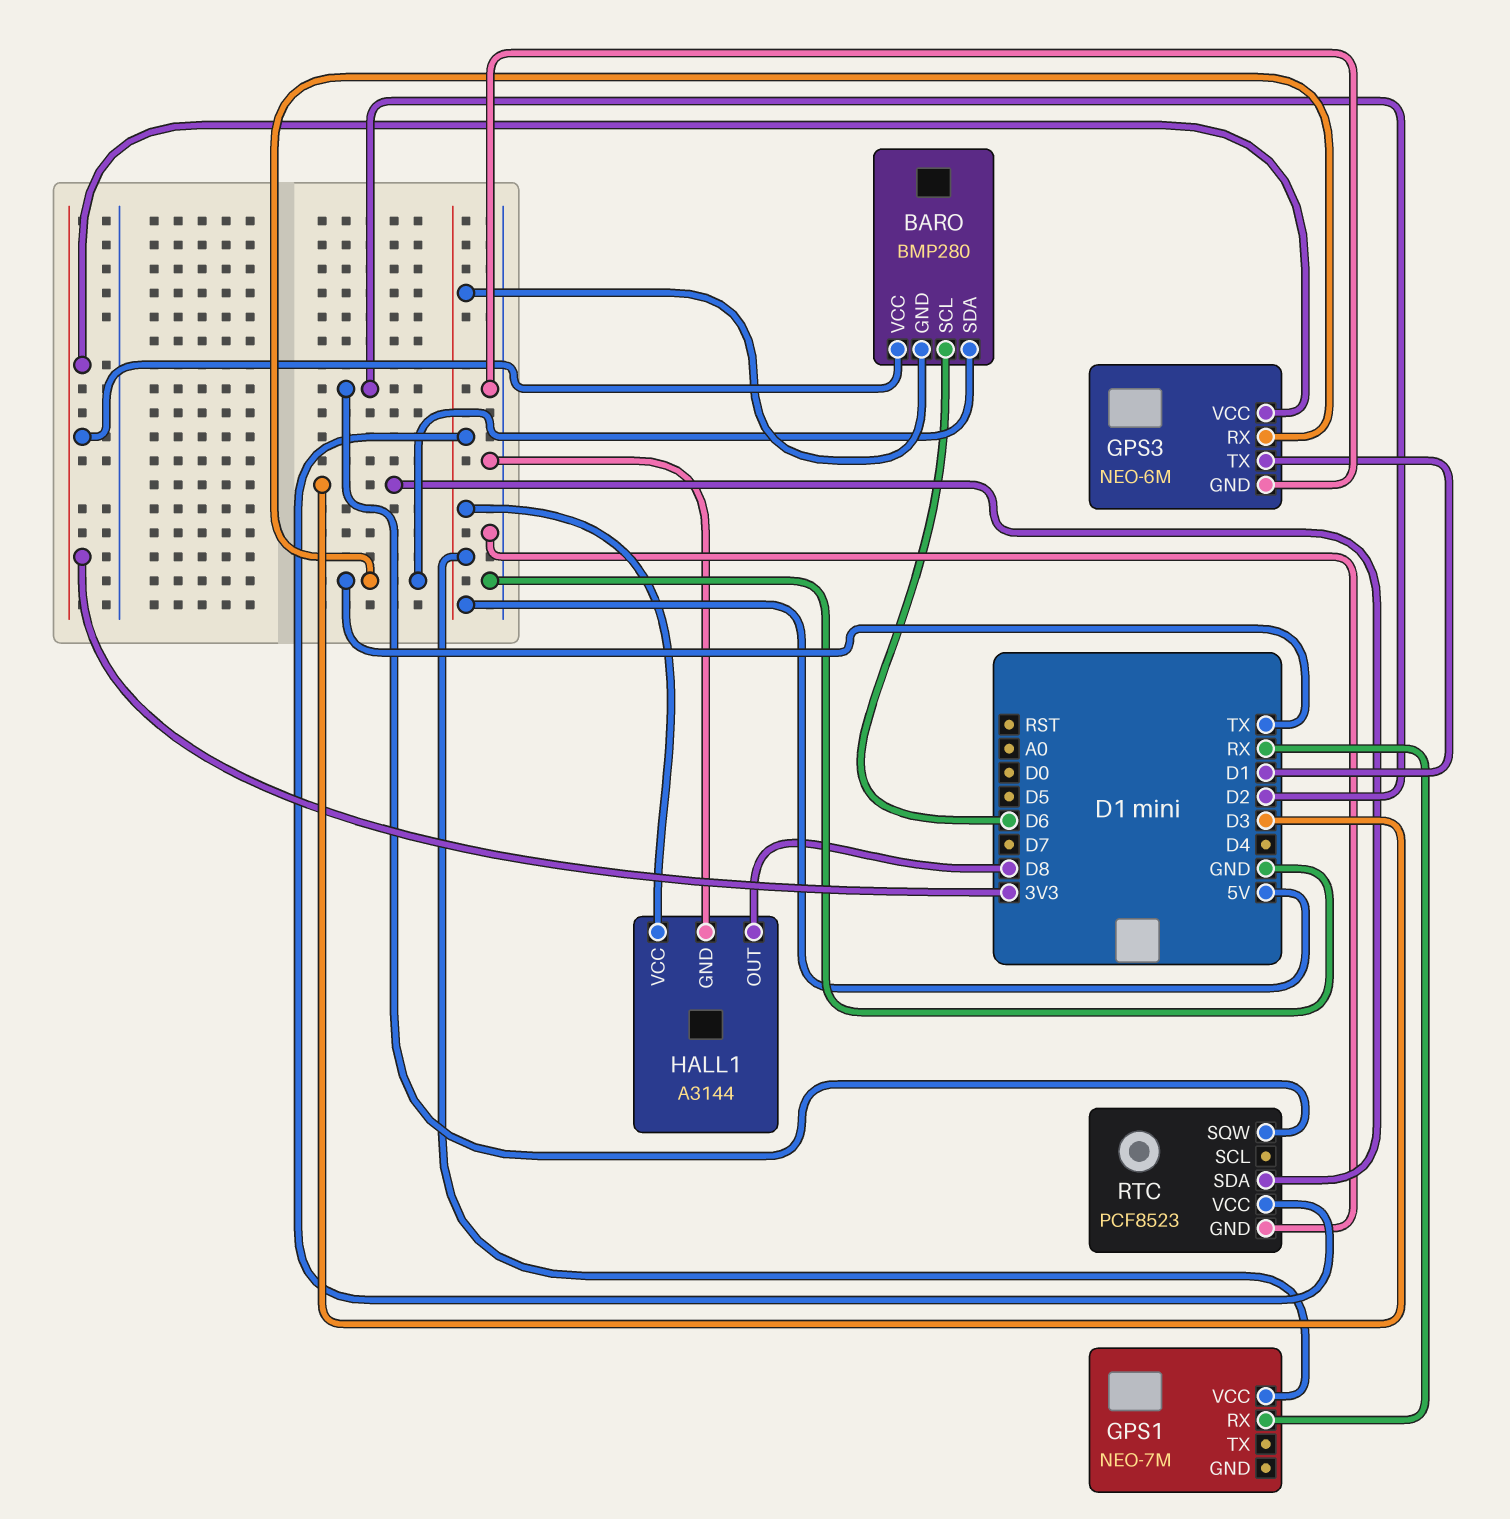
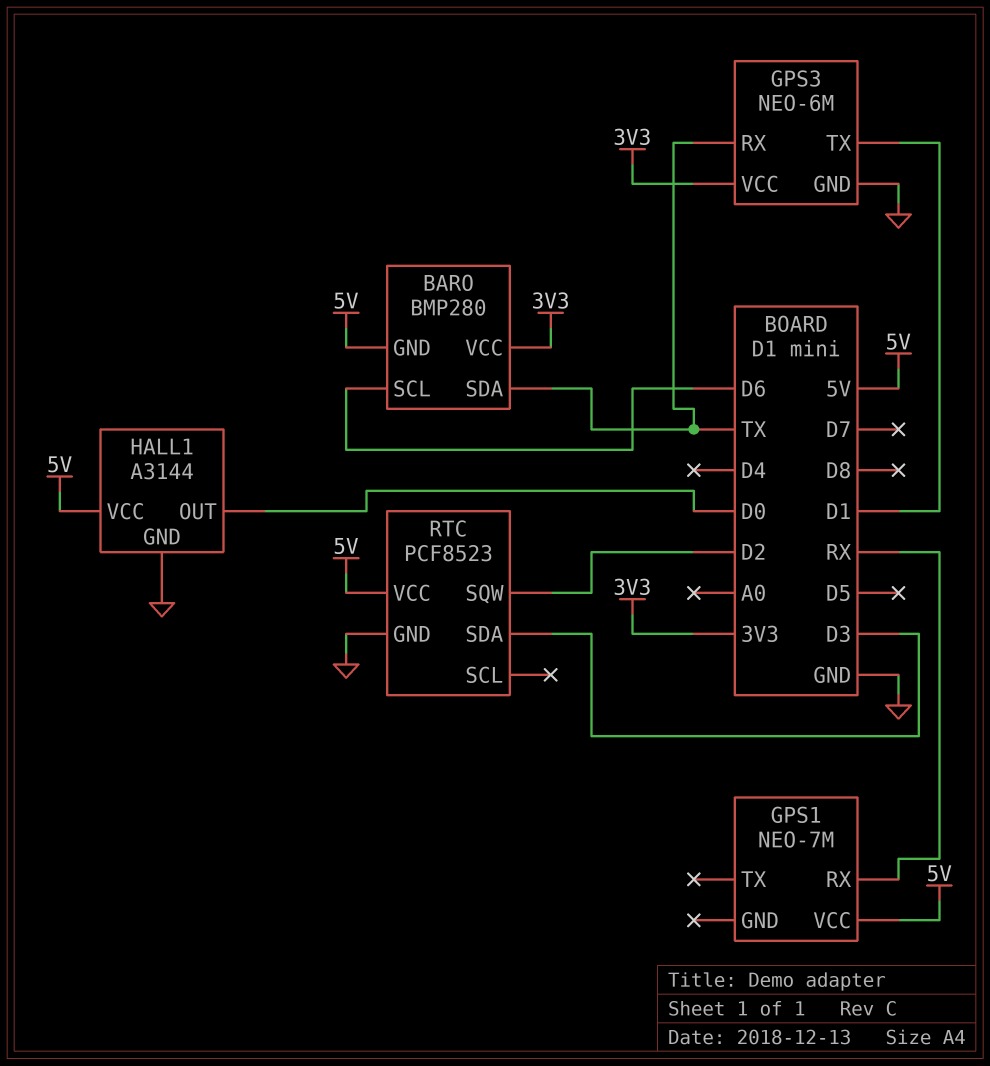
HALL1 pin OUT: D8 -> D0

